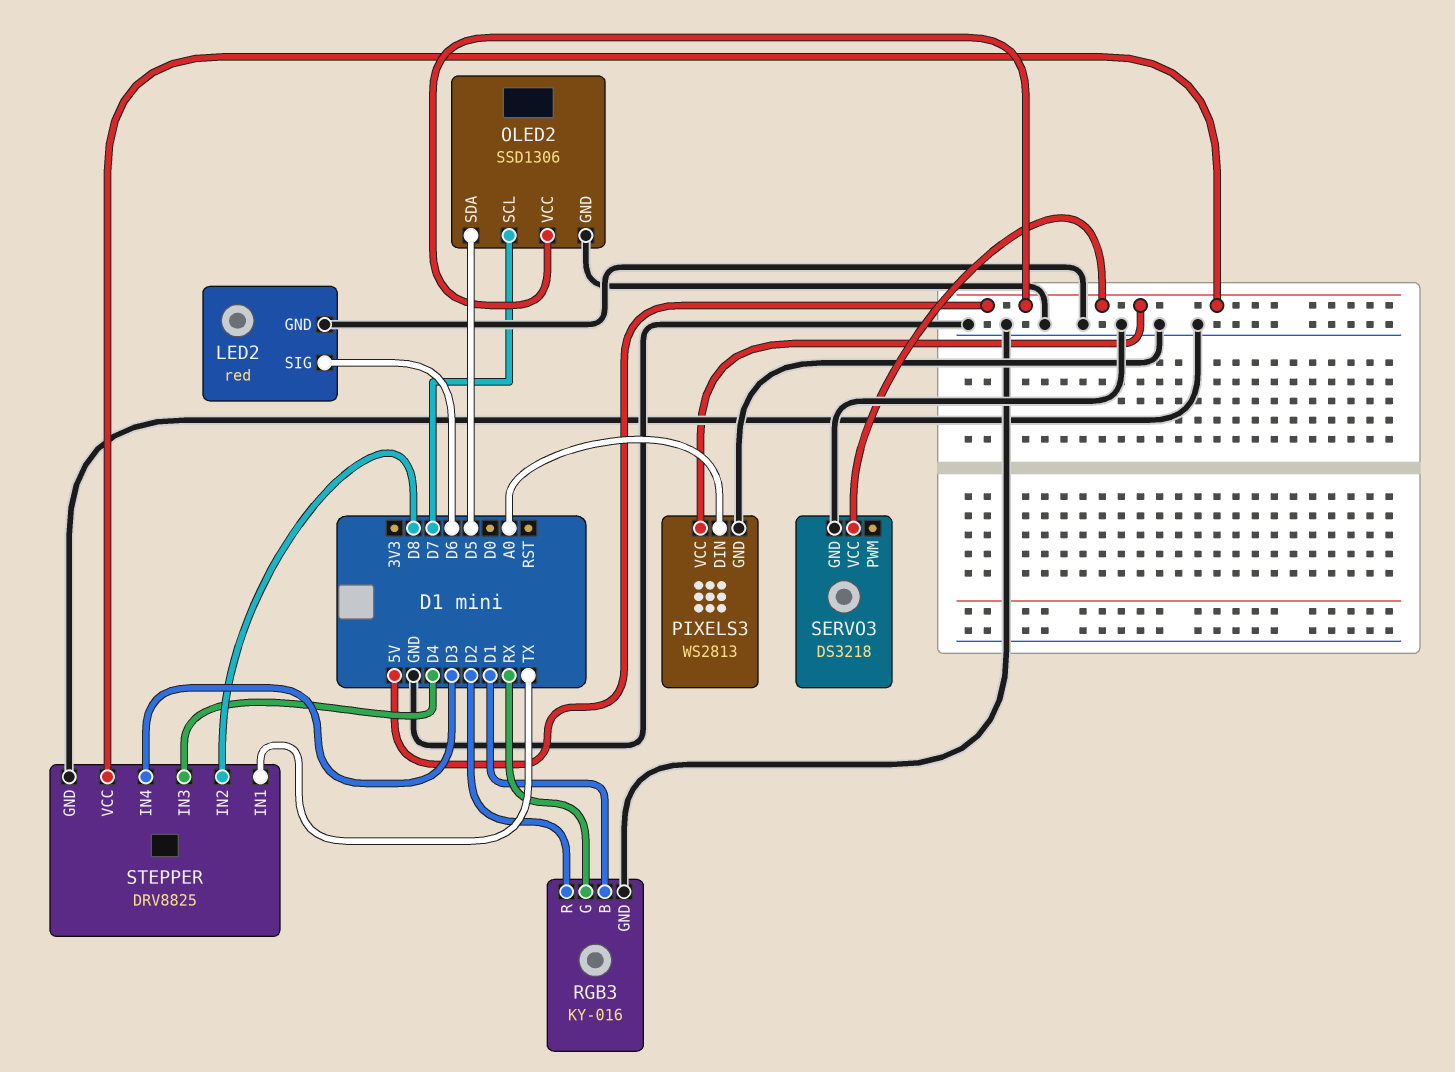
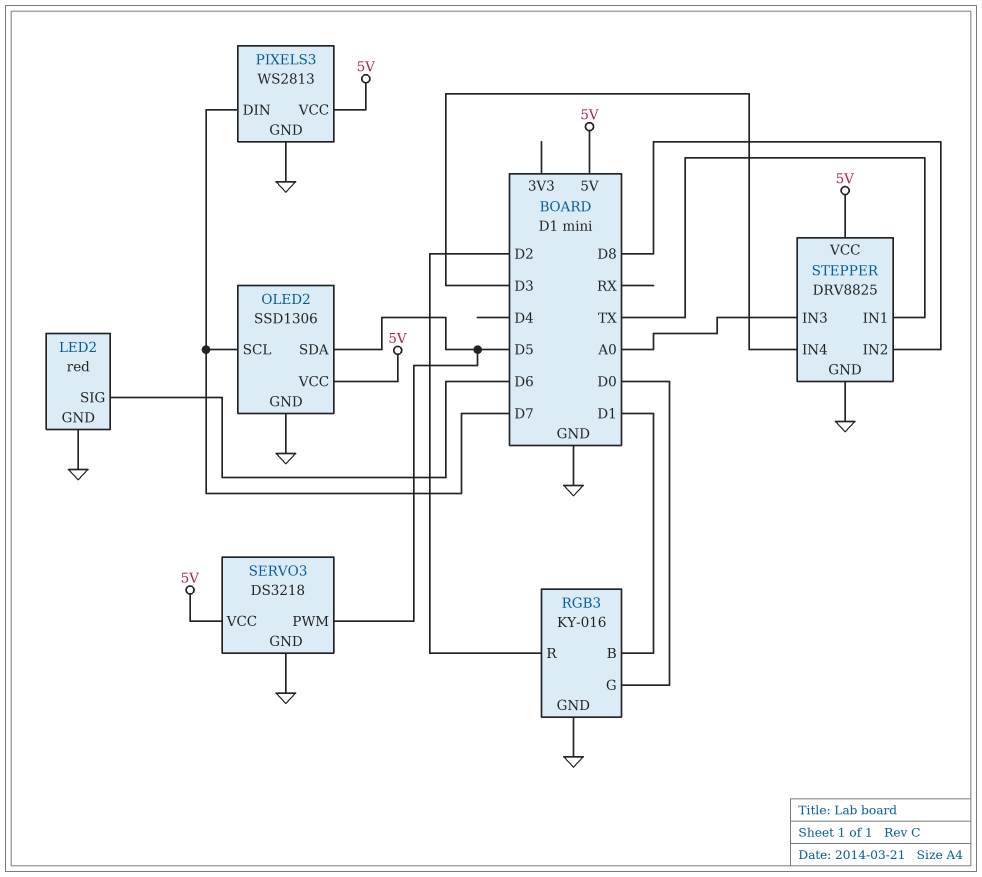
PIXELS3 pin DIN: A0 -> D7
RGB3 pin G: RX -> D0
SERVO3 pin PWM: none -> D5
STEPPER pin IN3: D4 -> A0

